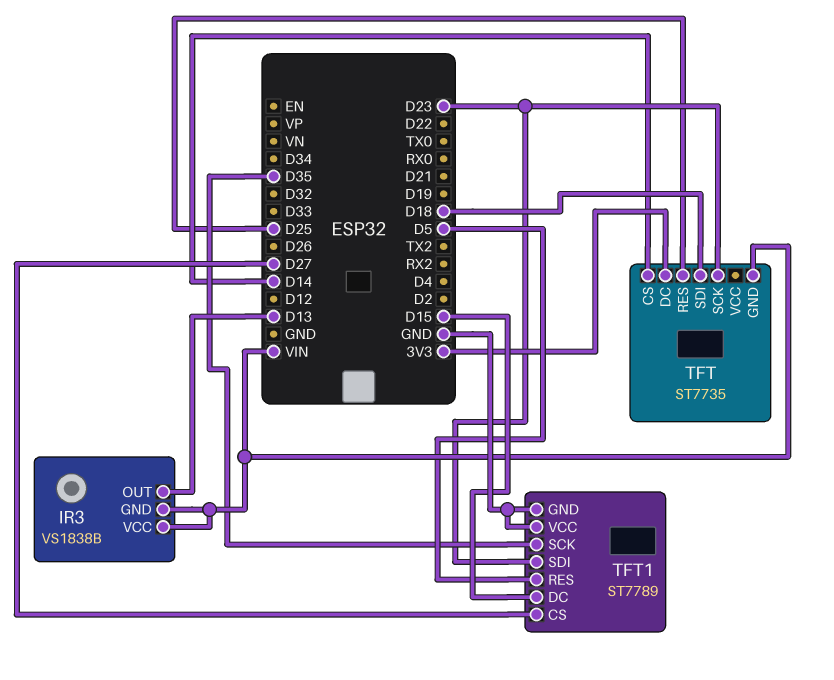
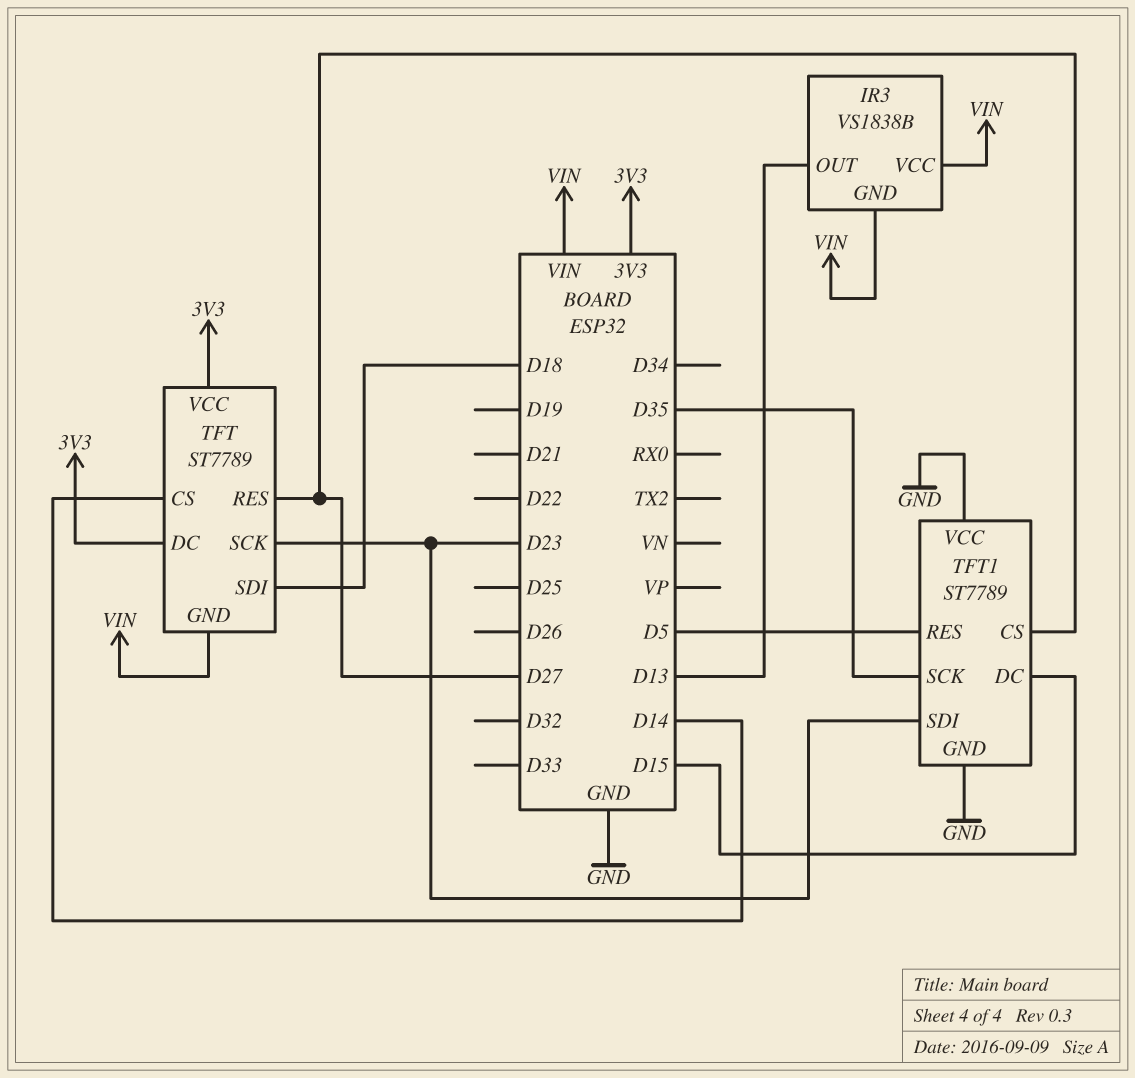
TFT: ST7735 -> ST7789
TFT pin RES: D25 -> D27
TFT pin VCC: none -> 3V3

